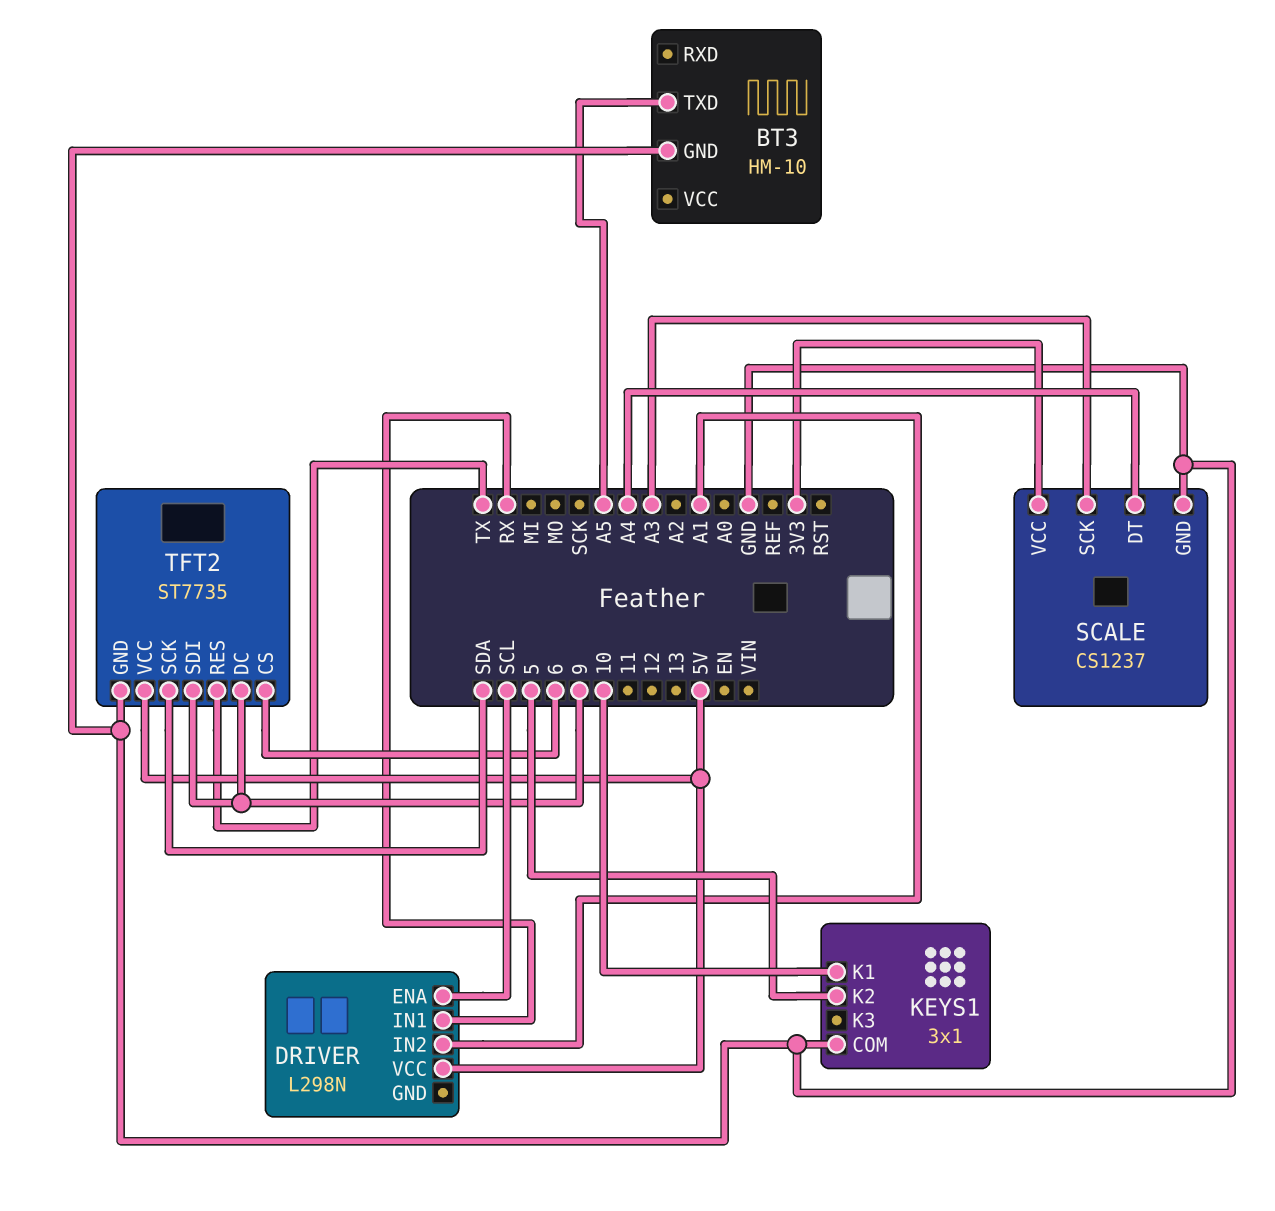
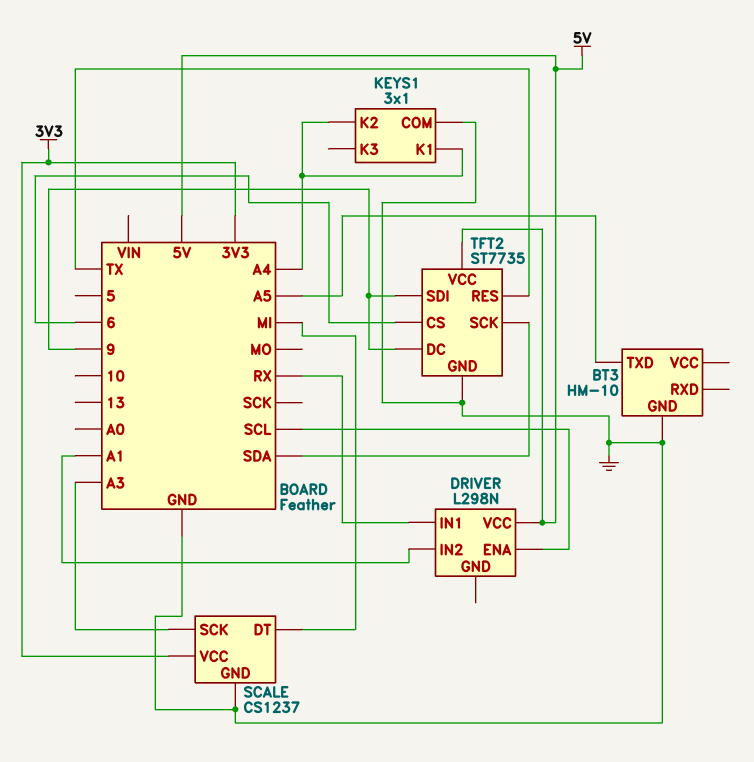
KEYS1 pin K1: 10 -> A4
KEYS1 pin K2: 5 -> A4
SCALE pin DT: A4 -> MI

